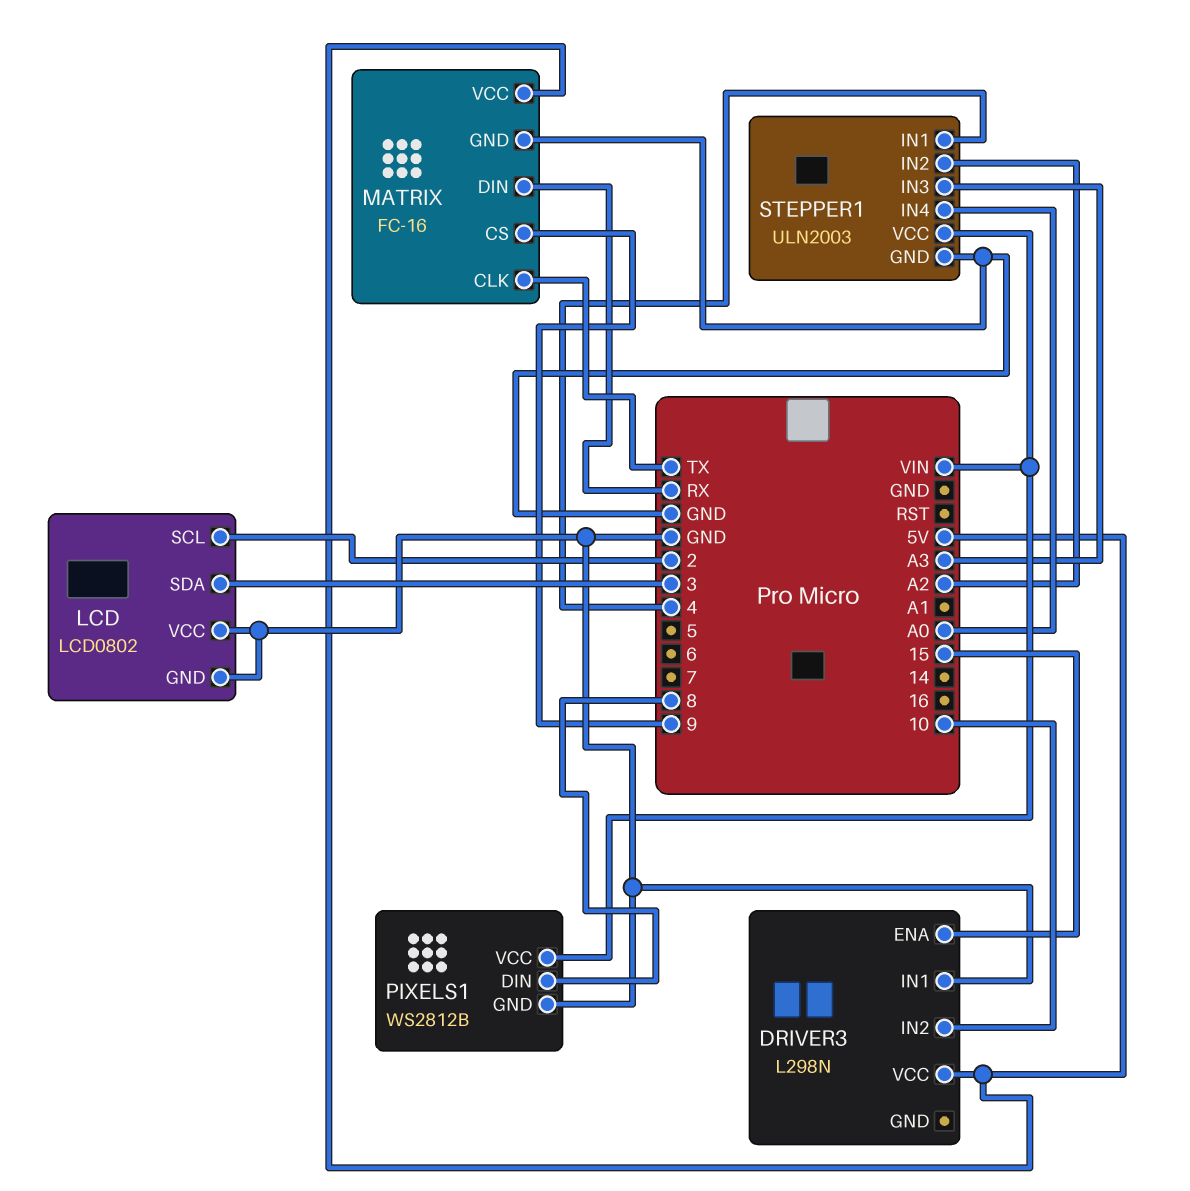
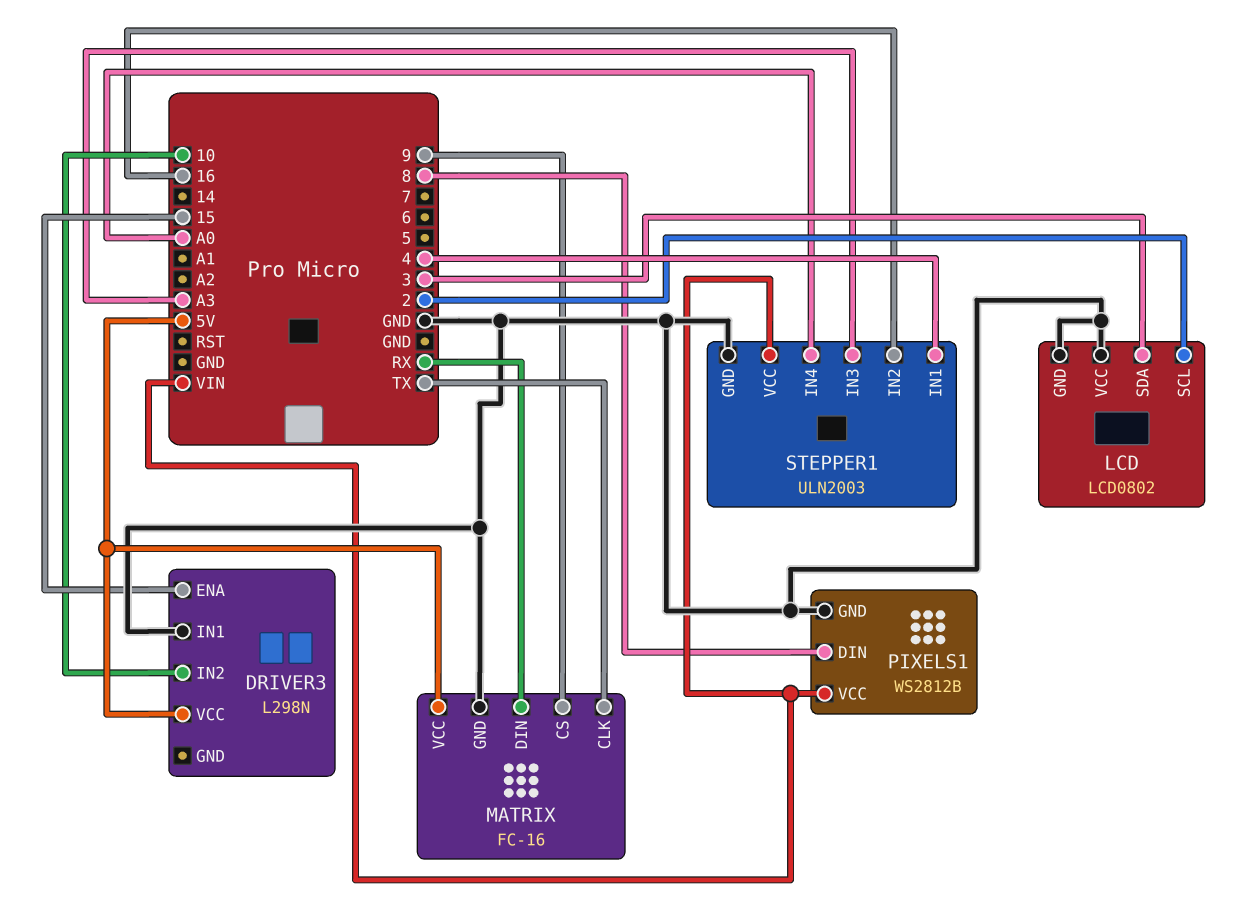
STEPPER1 pin IN2: A2 -> 16

